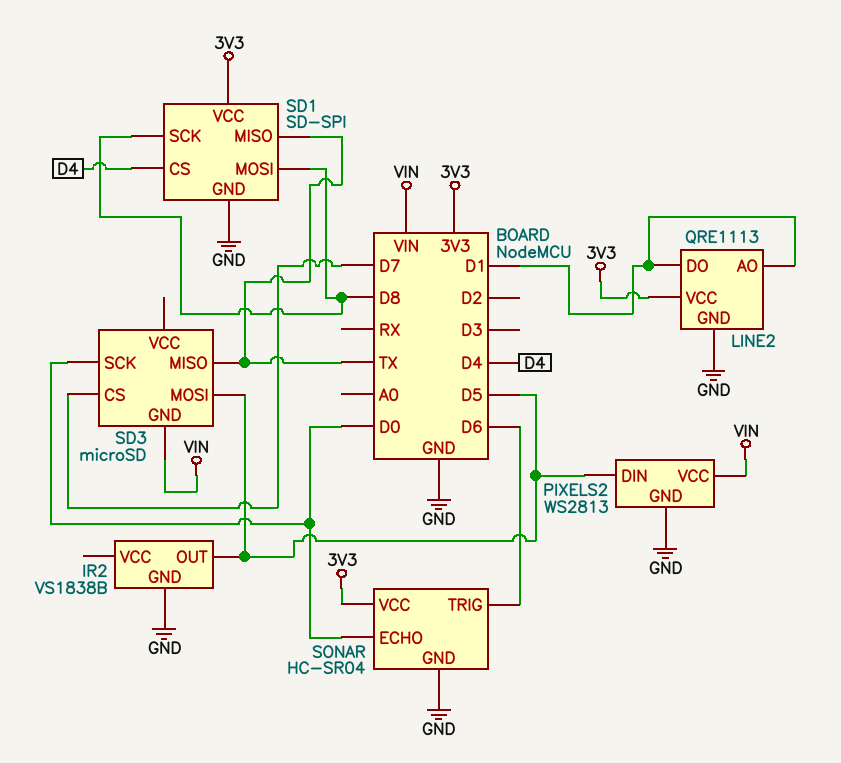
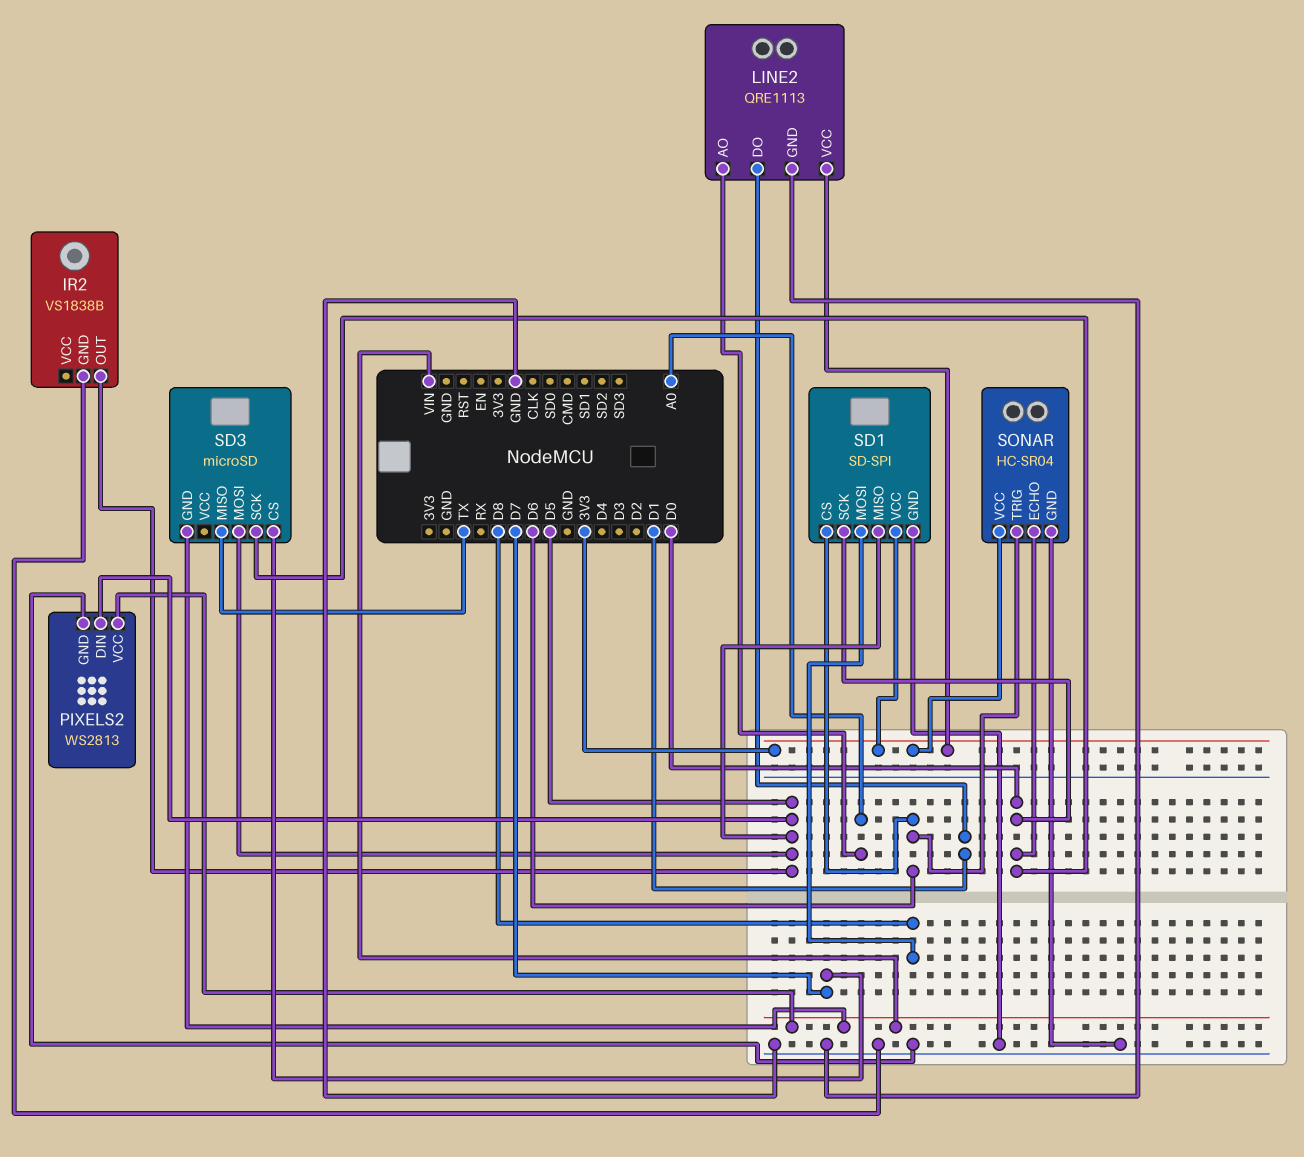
LINE2 pin AO: D1 -> A0
SD1 pin CS: D4 -> D6
SD1 pin MISO: TX -> D5
SD1 pin SCK: D8 -> D0

